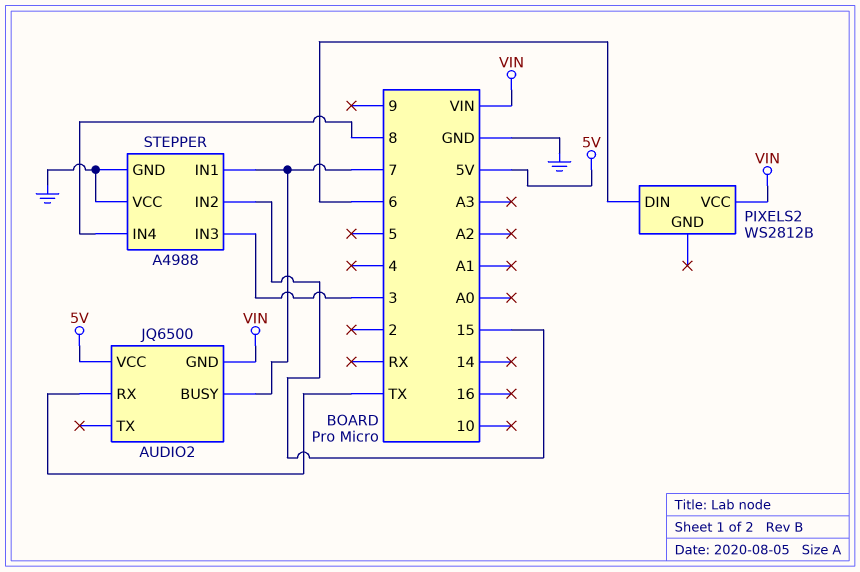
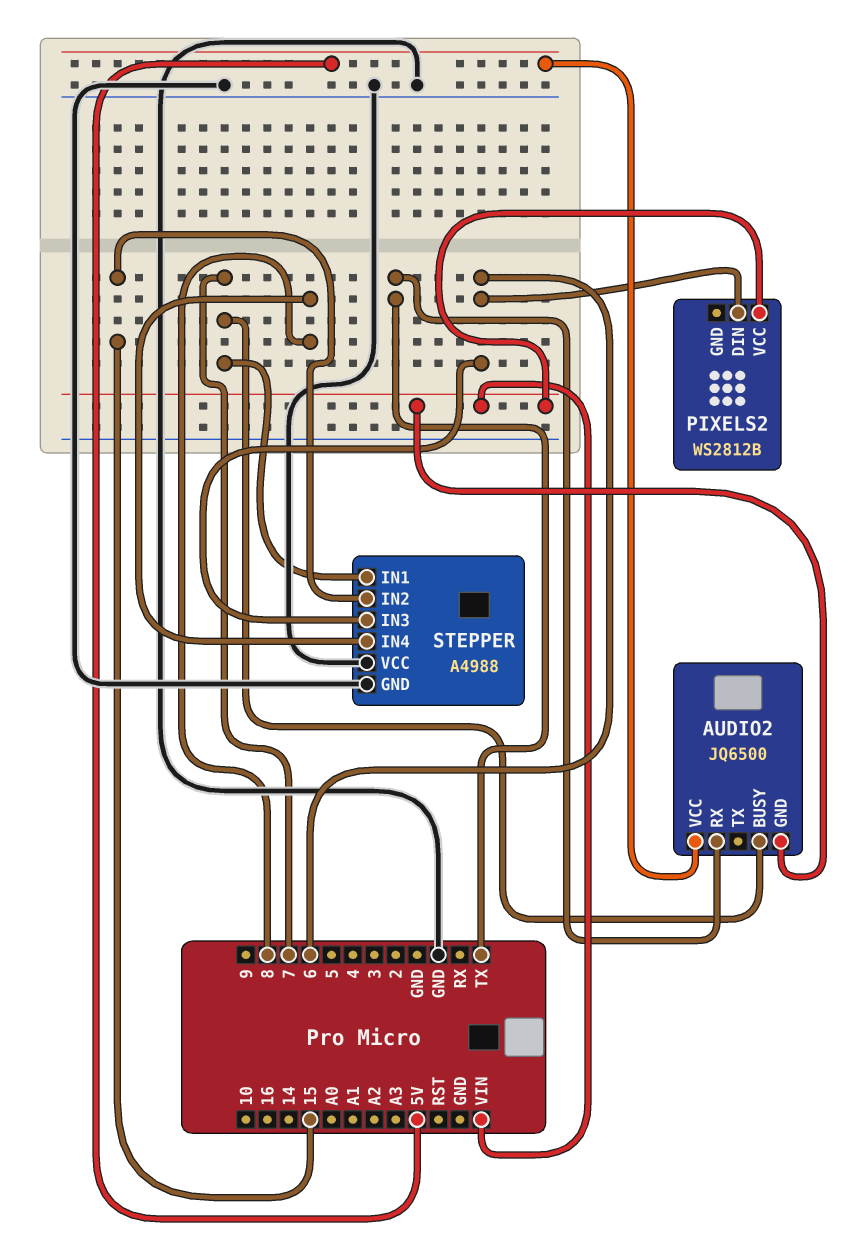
STEPPER pin IN3: 3 -> 6

